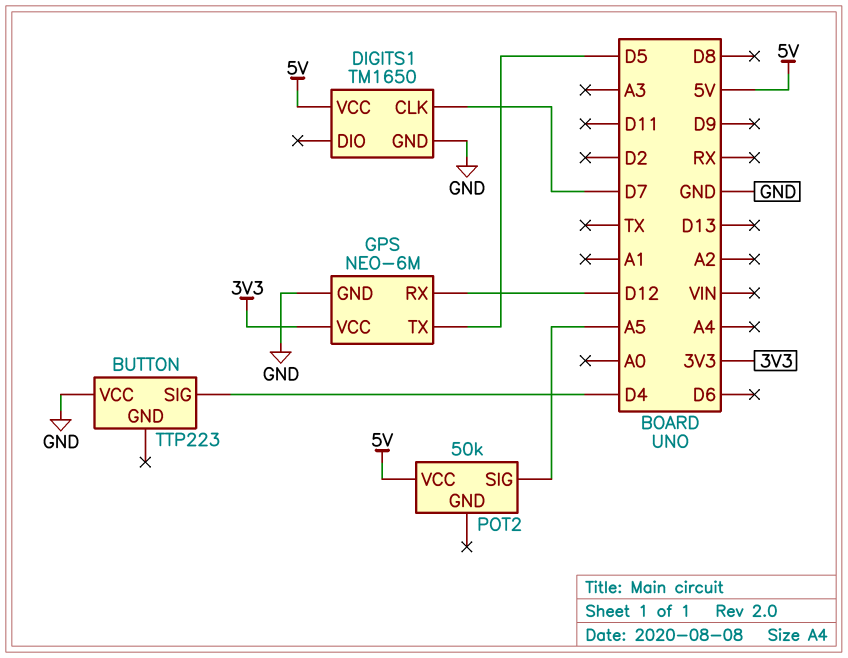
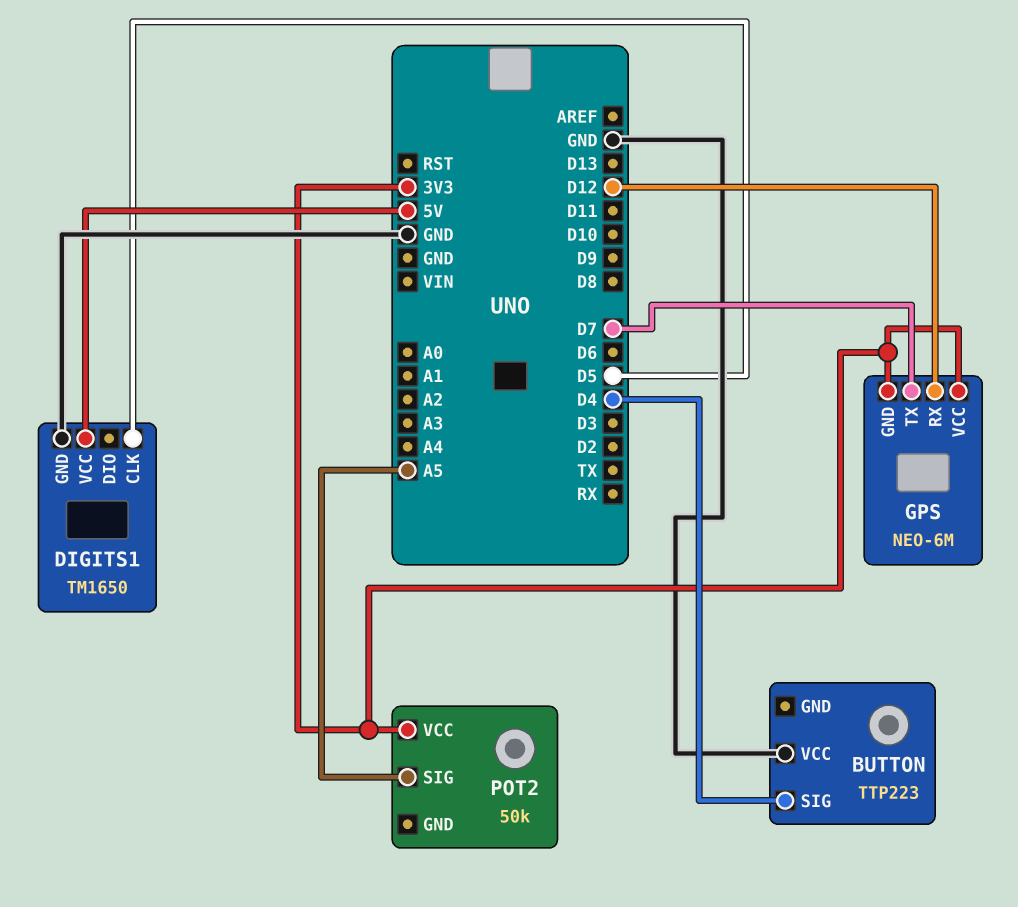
DIGITS1 pin CLK: D7 -> D5
GPS pin GND: GND -> 3V3
GPS pin TX: D5 -> D7
POT2 pin VCC: 5V -> 3V3

